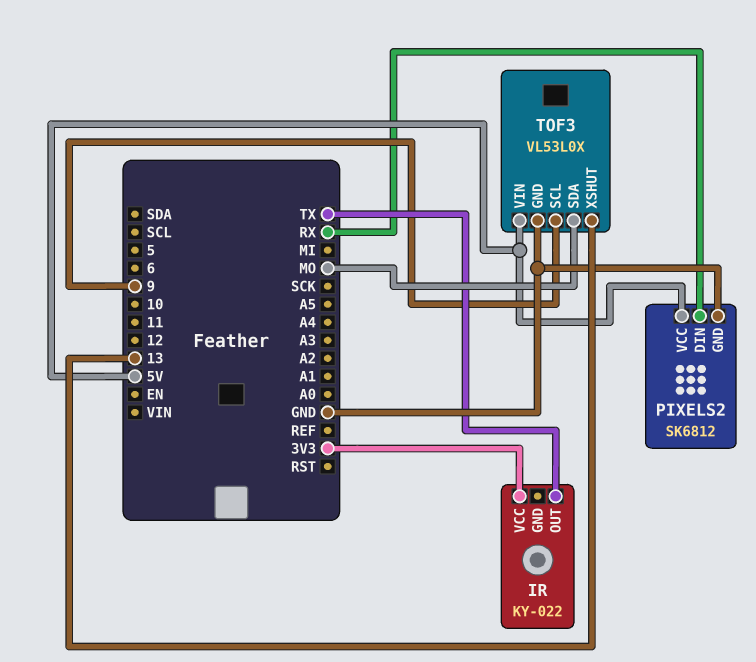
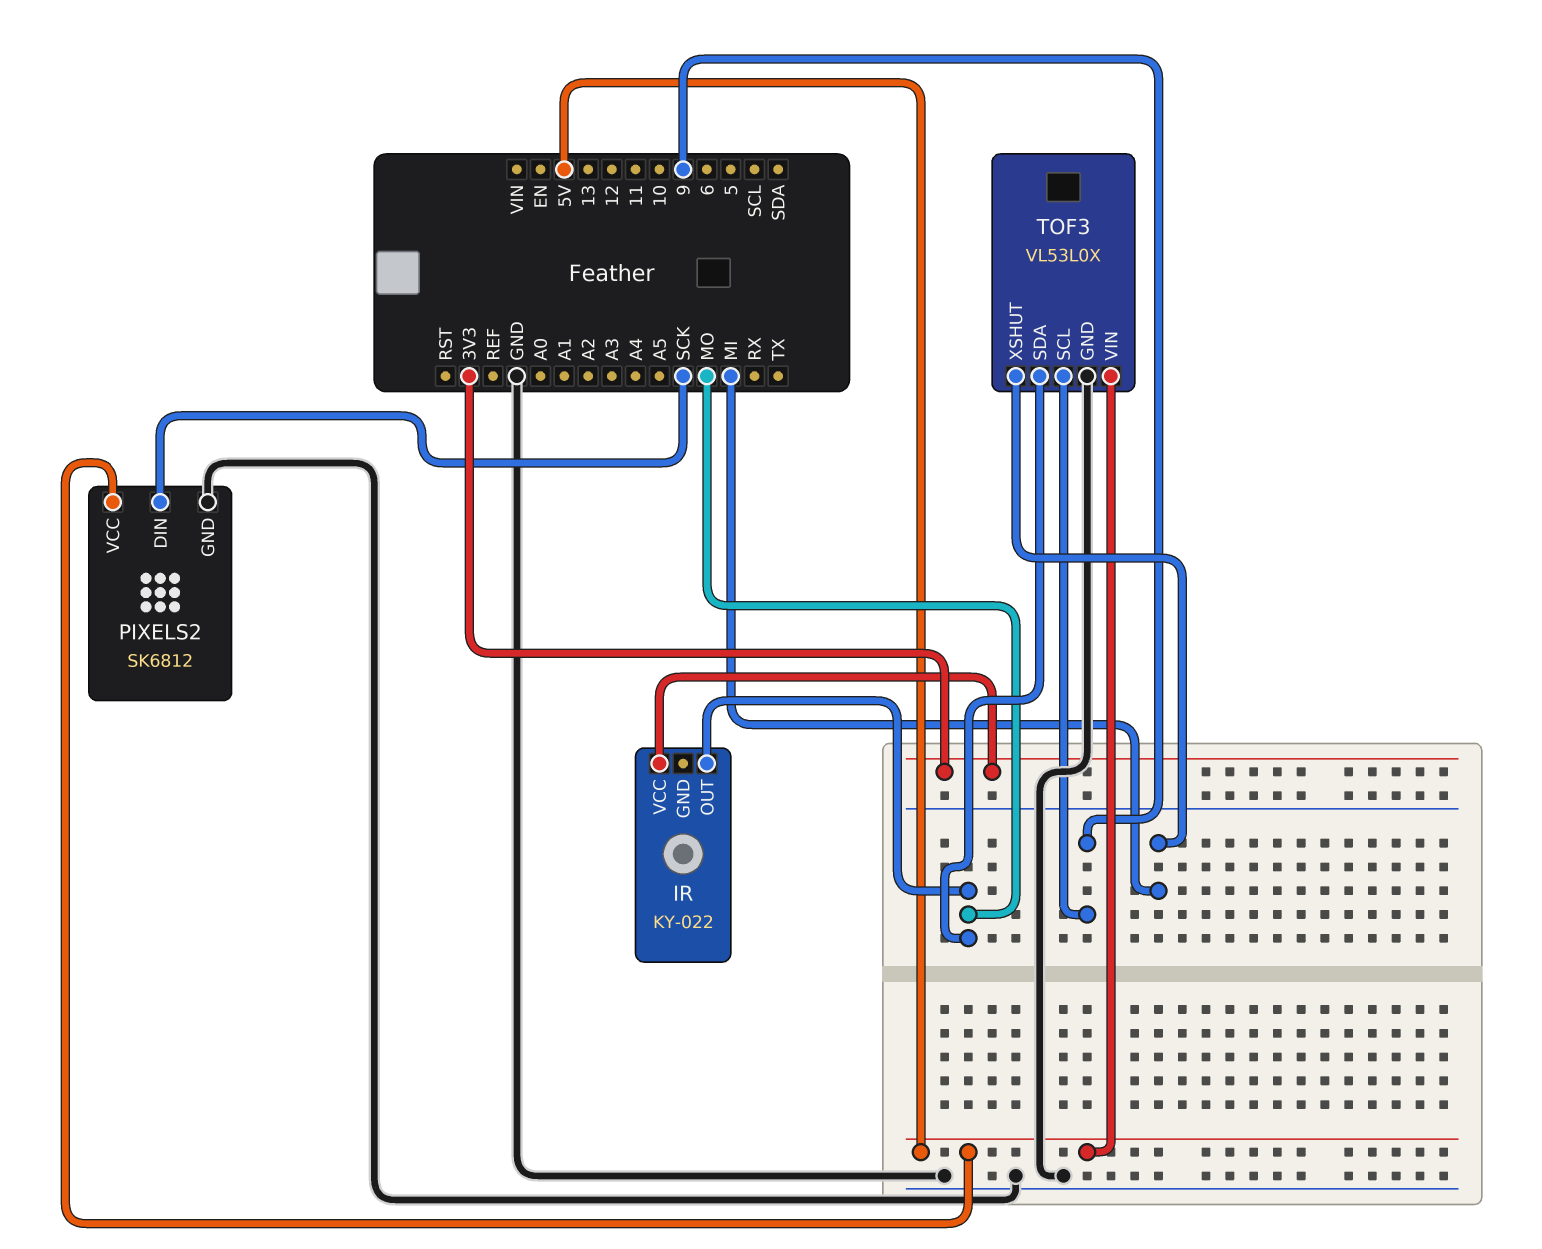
IR pin OUT: TX -> MO
PIXELS2 pin DIN: RX -> SCK
TOF3 pin XSHUT: 13 -> MI

